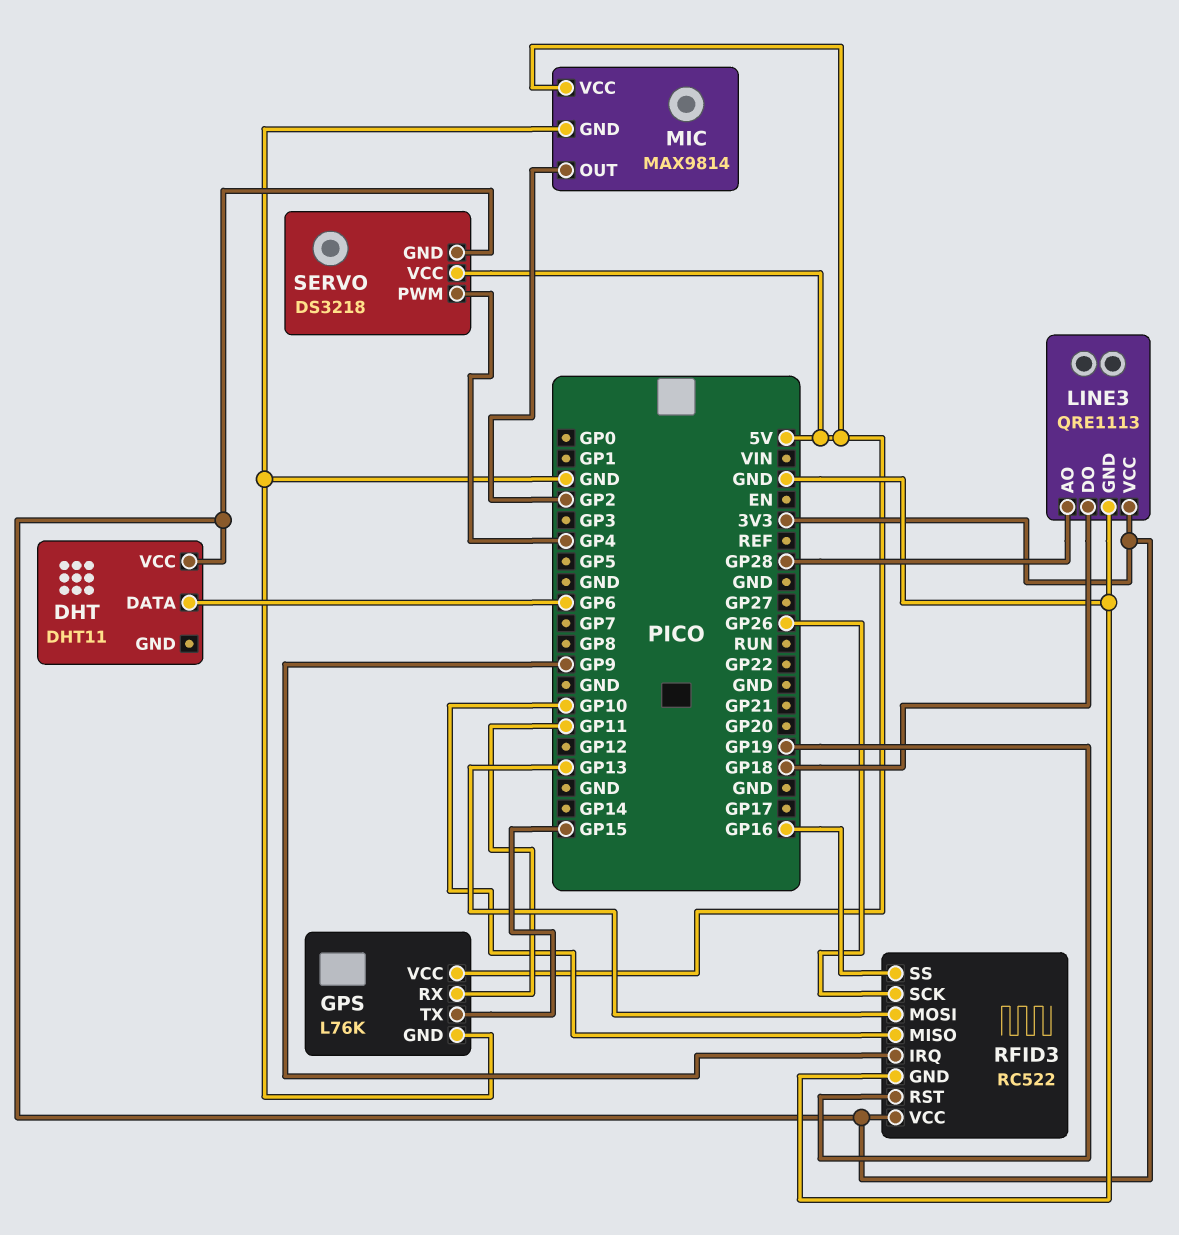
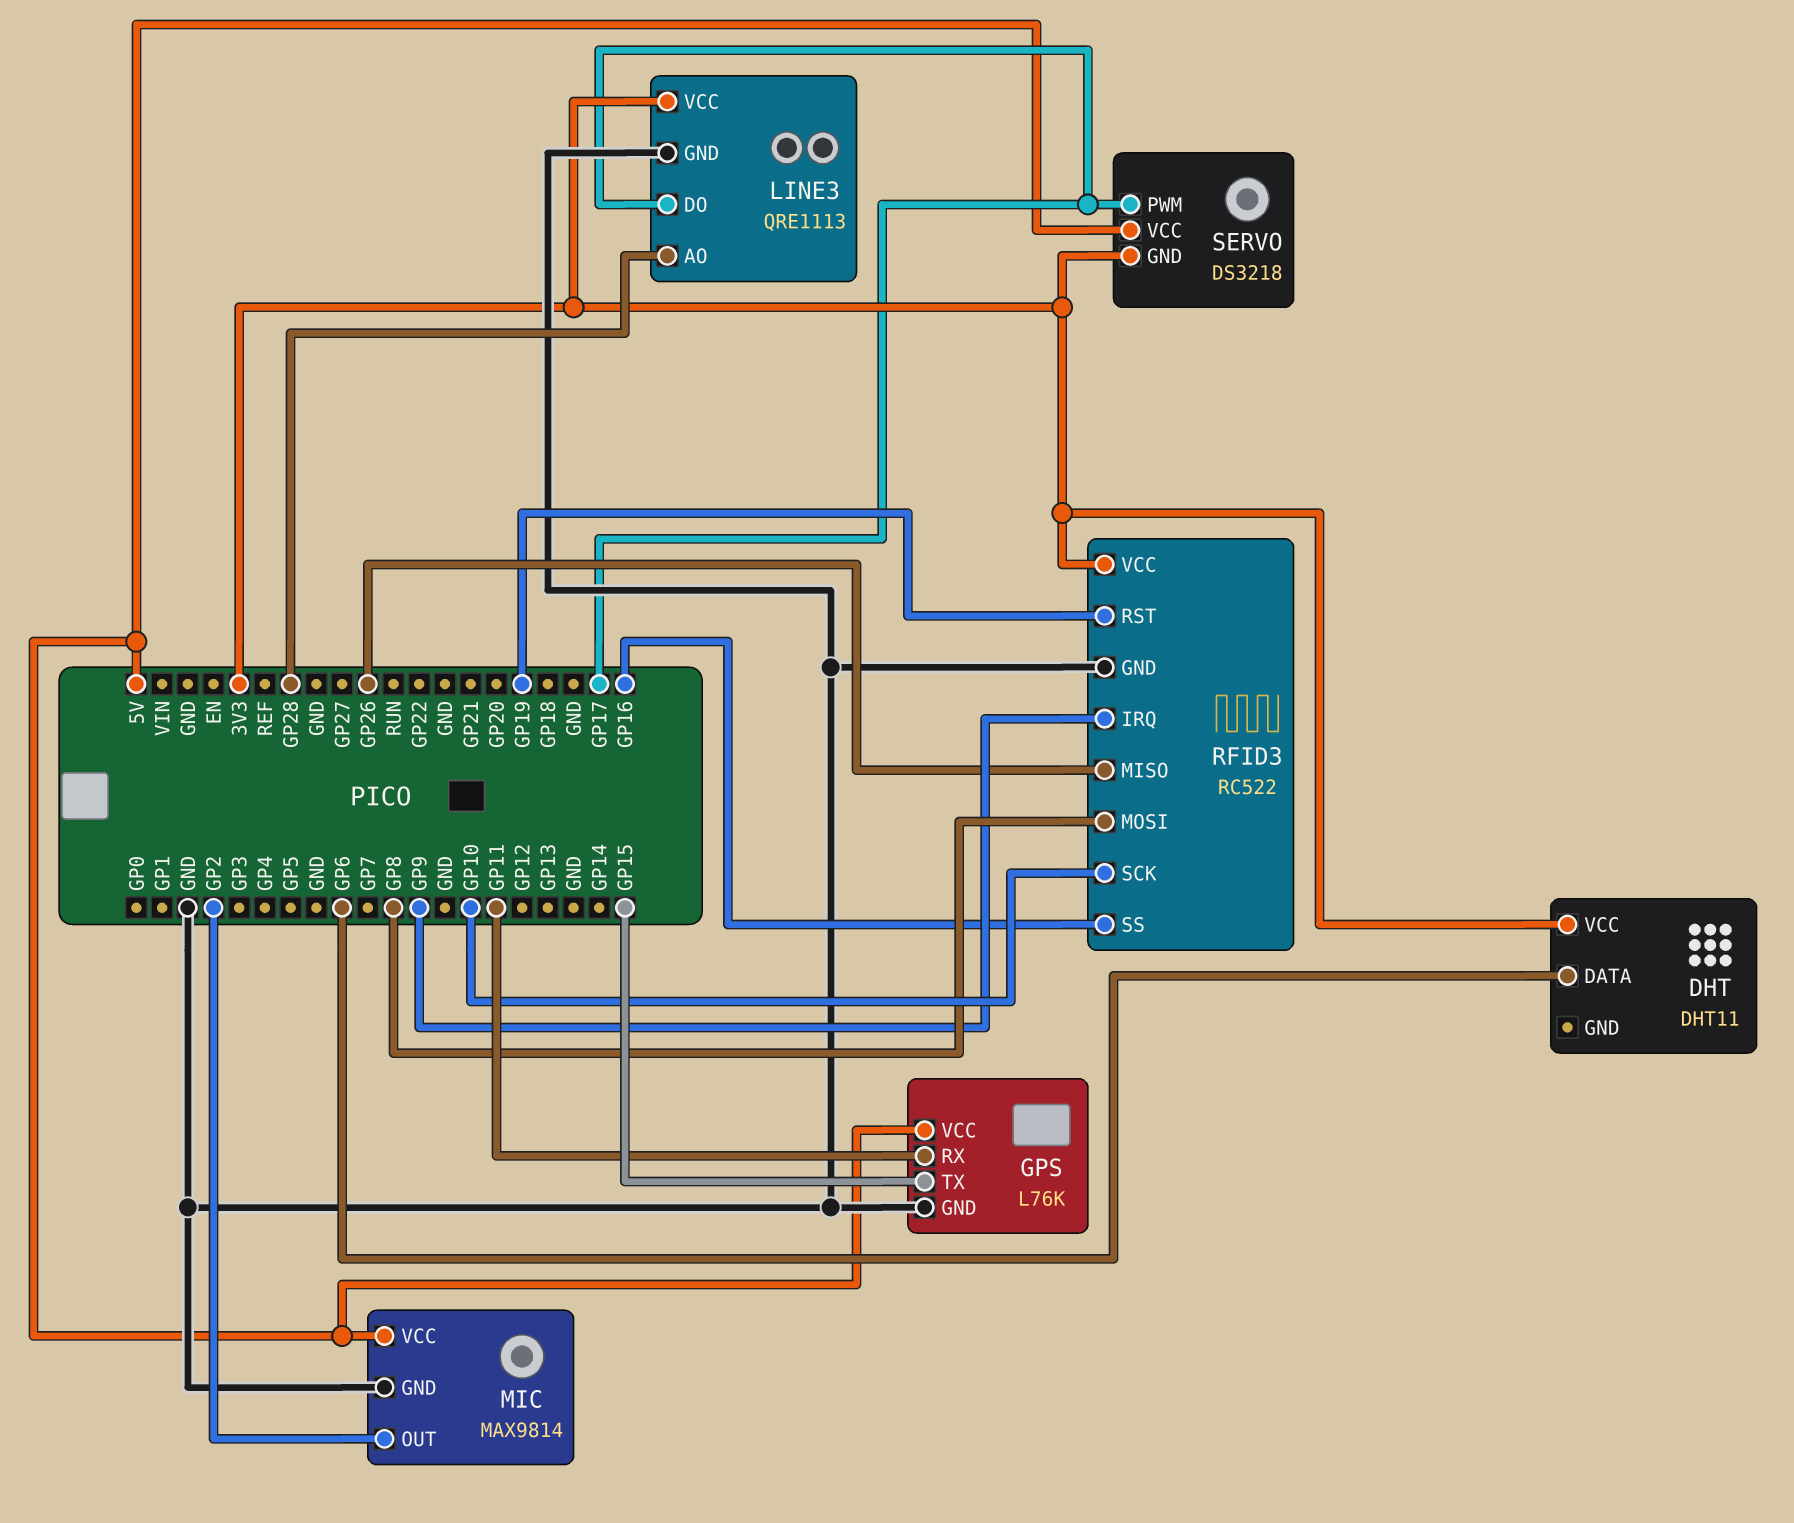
LINE3 pin DO: GP18 -> GP17
RFID3 pin MISO: GP10 -> GP26
RFID3 pin MOSI: GP13 -> GP8
RFID3 pin SCK: GP26 -> GP10
SERVO pin PWM: GP4 -> GP17

